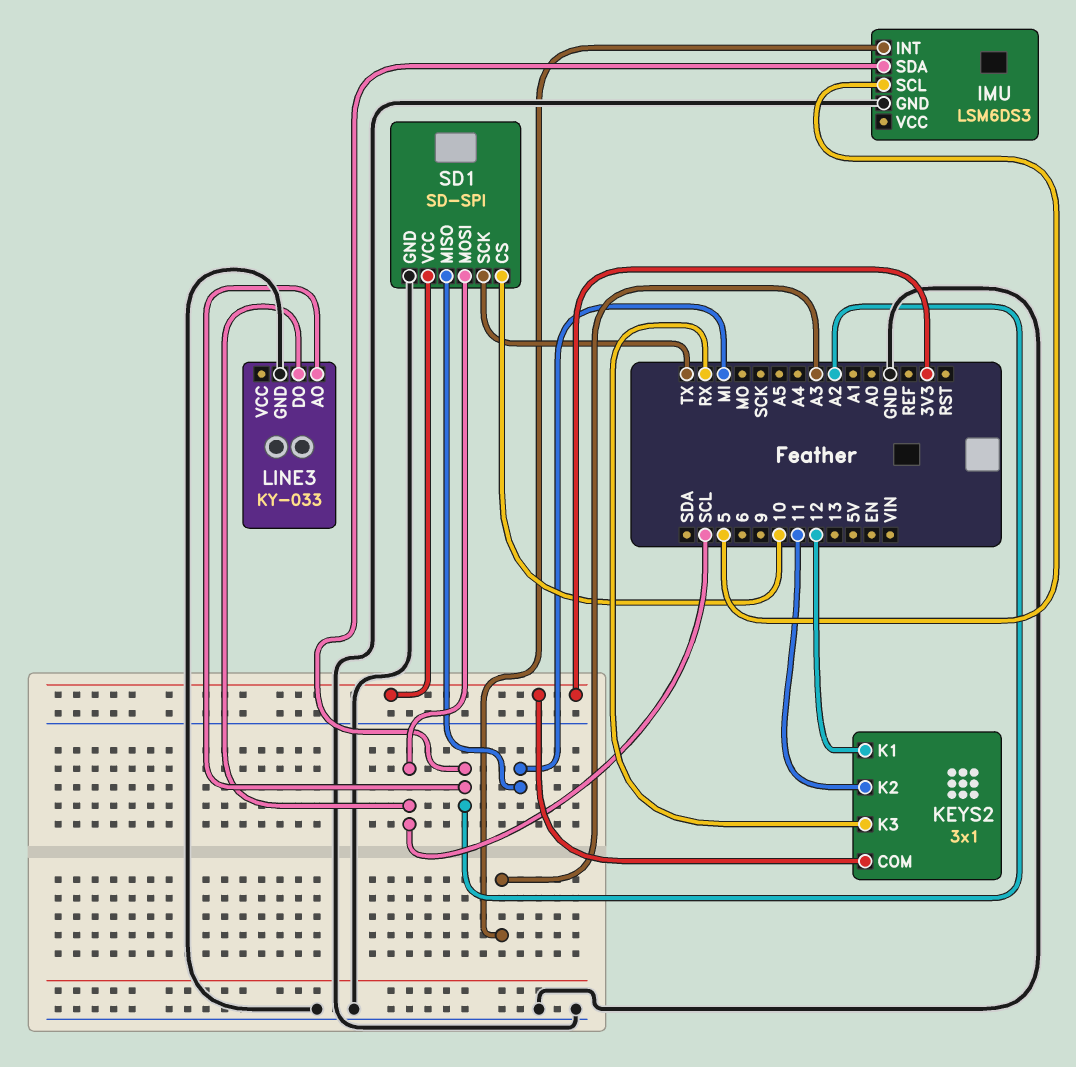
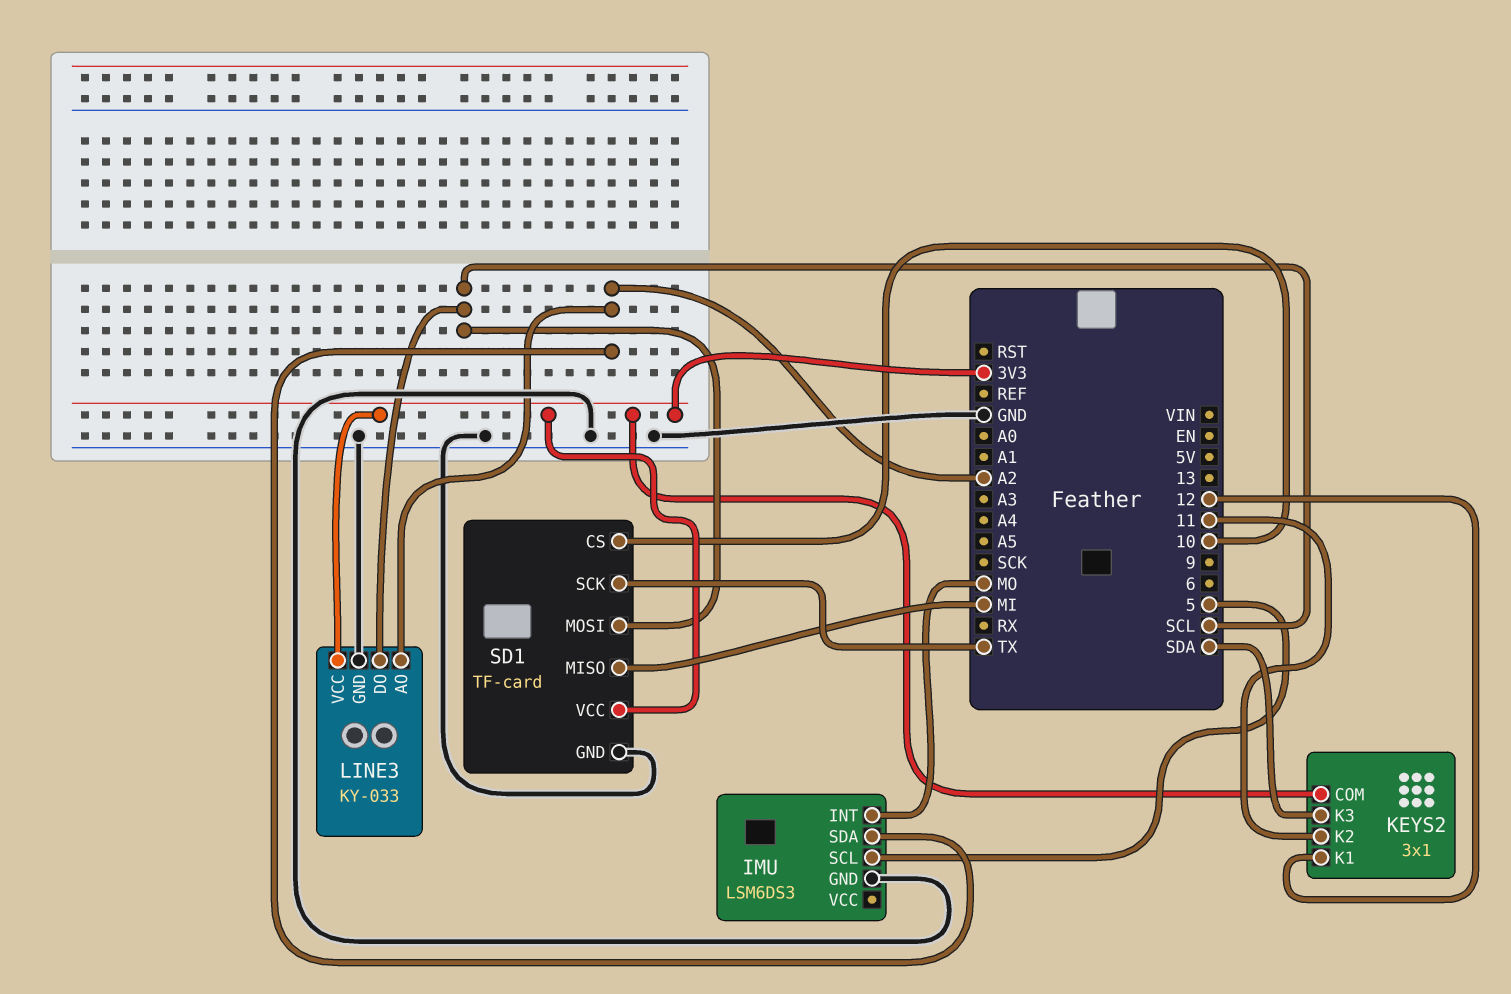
IMU pin INT: A3 -> MO
KEYS2 pin K3: RX -> SDA
LINE3 pin VCC: none -> 3V3
SD1: SD-SPI -> TF-card

